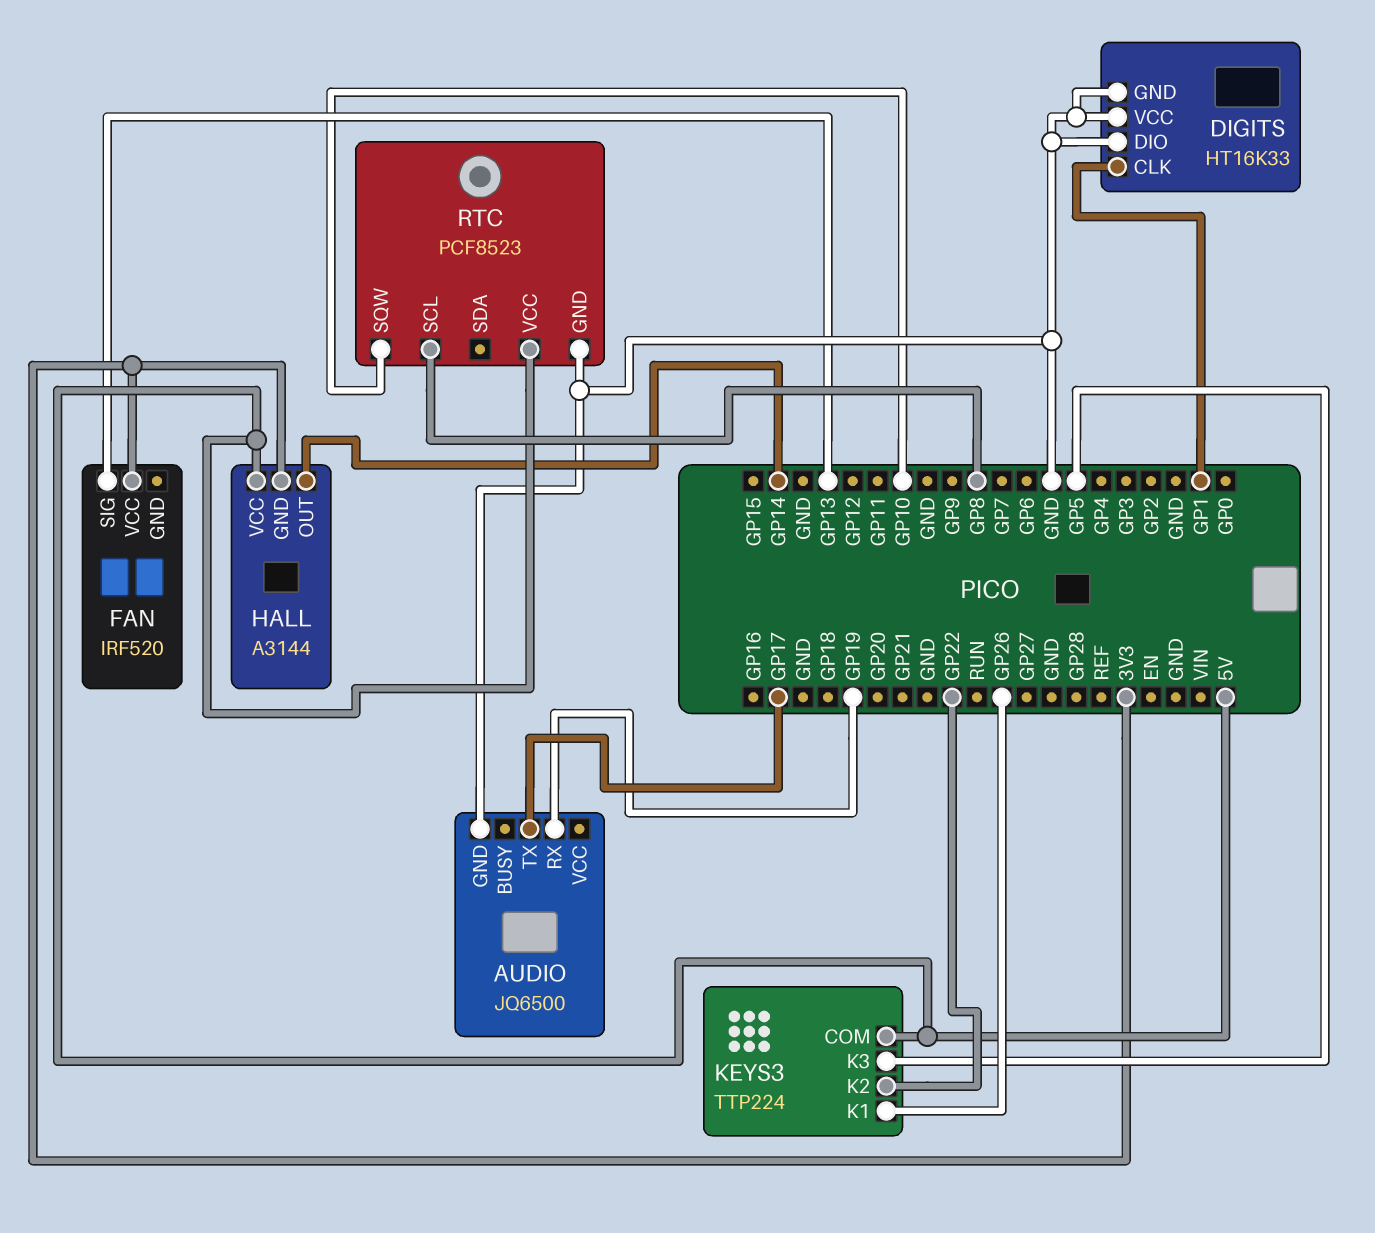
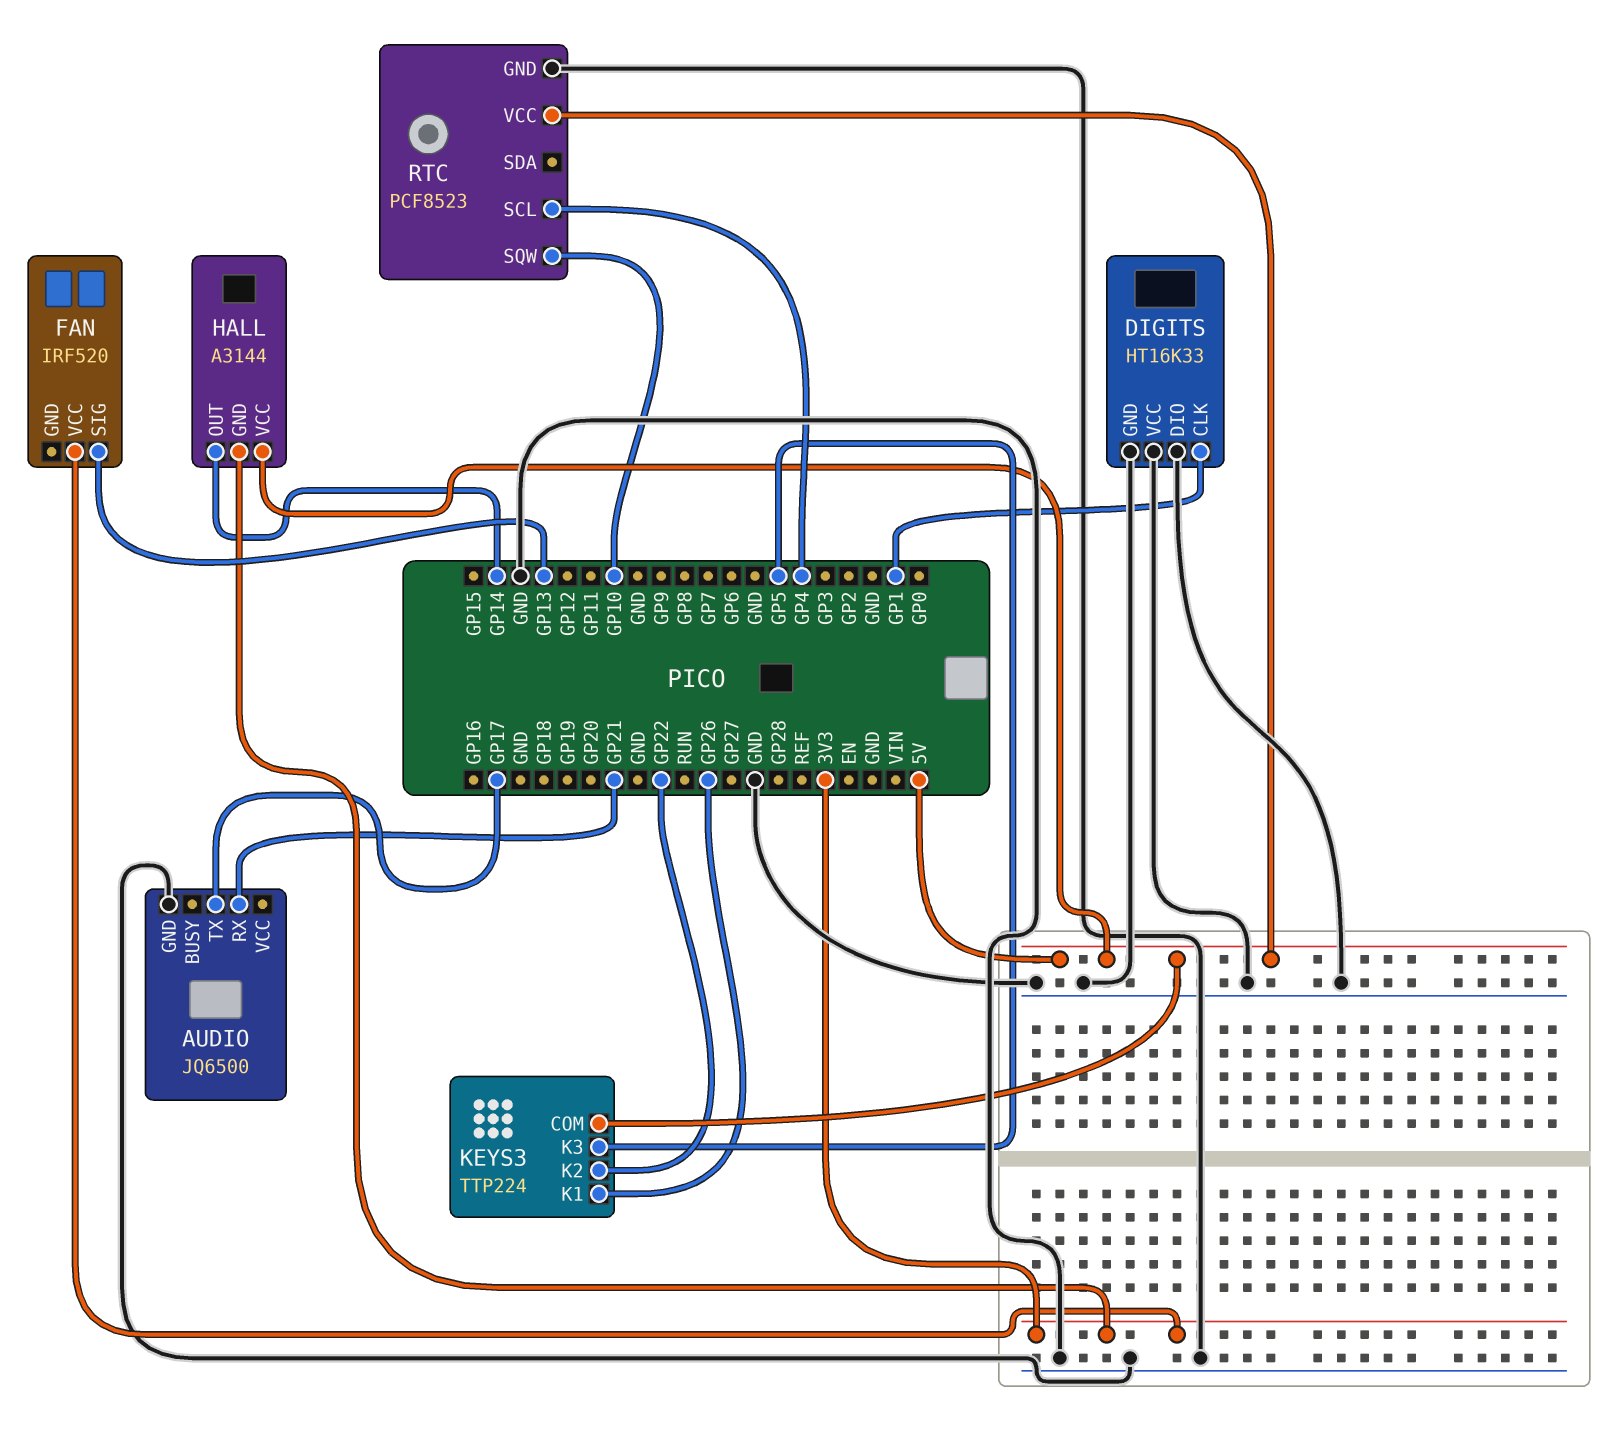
AUDIO pin RX: GP19 -> GP21
RTC pin SCL: GP8 -> GP4

